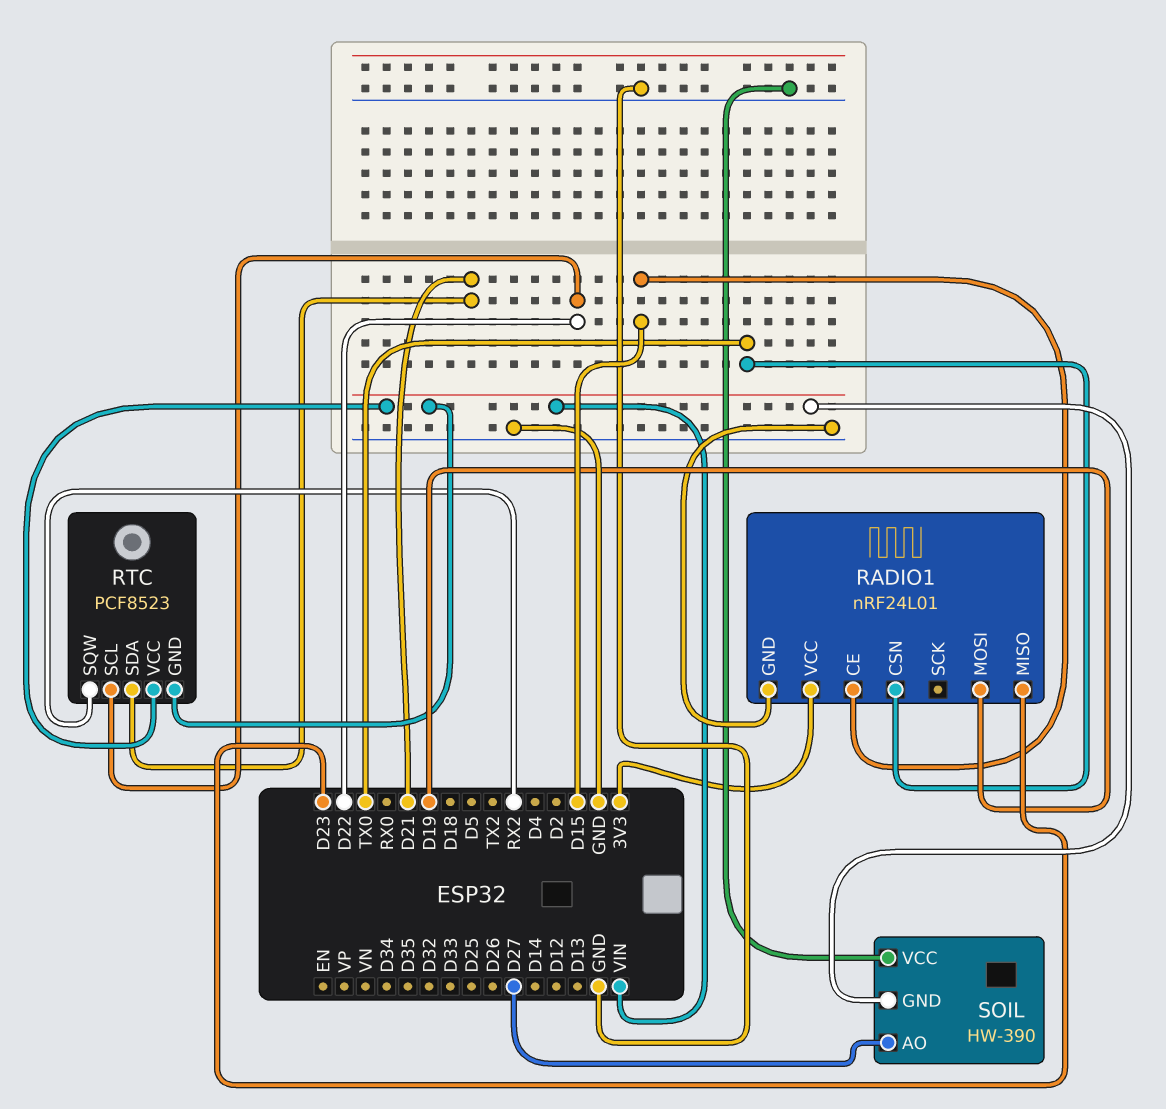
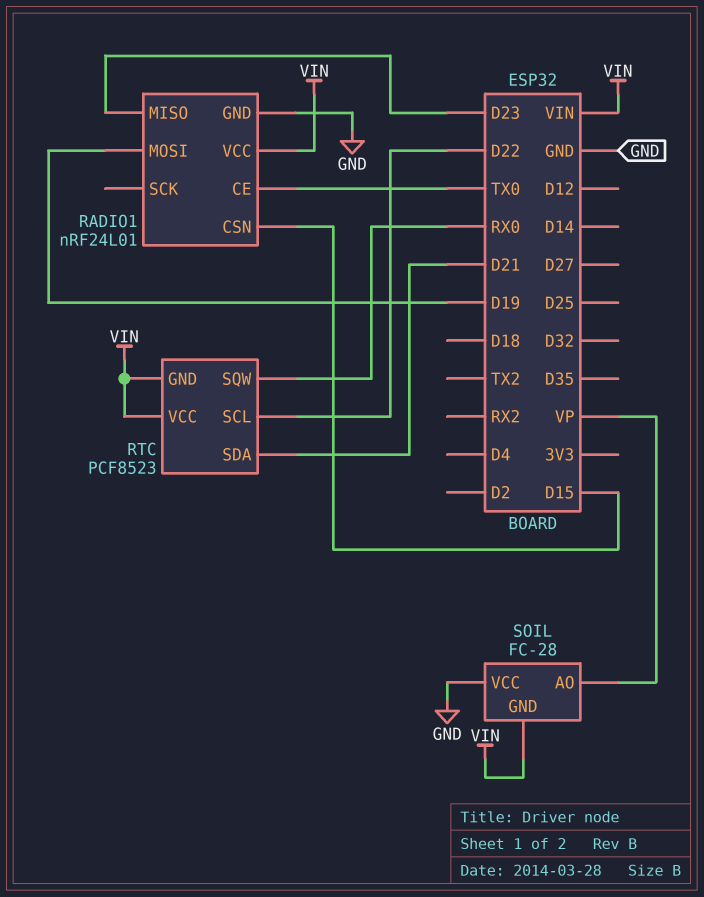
RADIO1 pin CE: D15 -> TX0
RADIO1 pin CSN: TX0 -> D15
RADIO1 pin VCC: 3V3 -> VIN
RTC pin SQW: RX2 -> RX0
SOIL: HW-390 -> FC-28
SOIL pin AO: D27 -> VP

